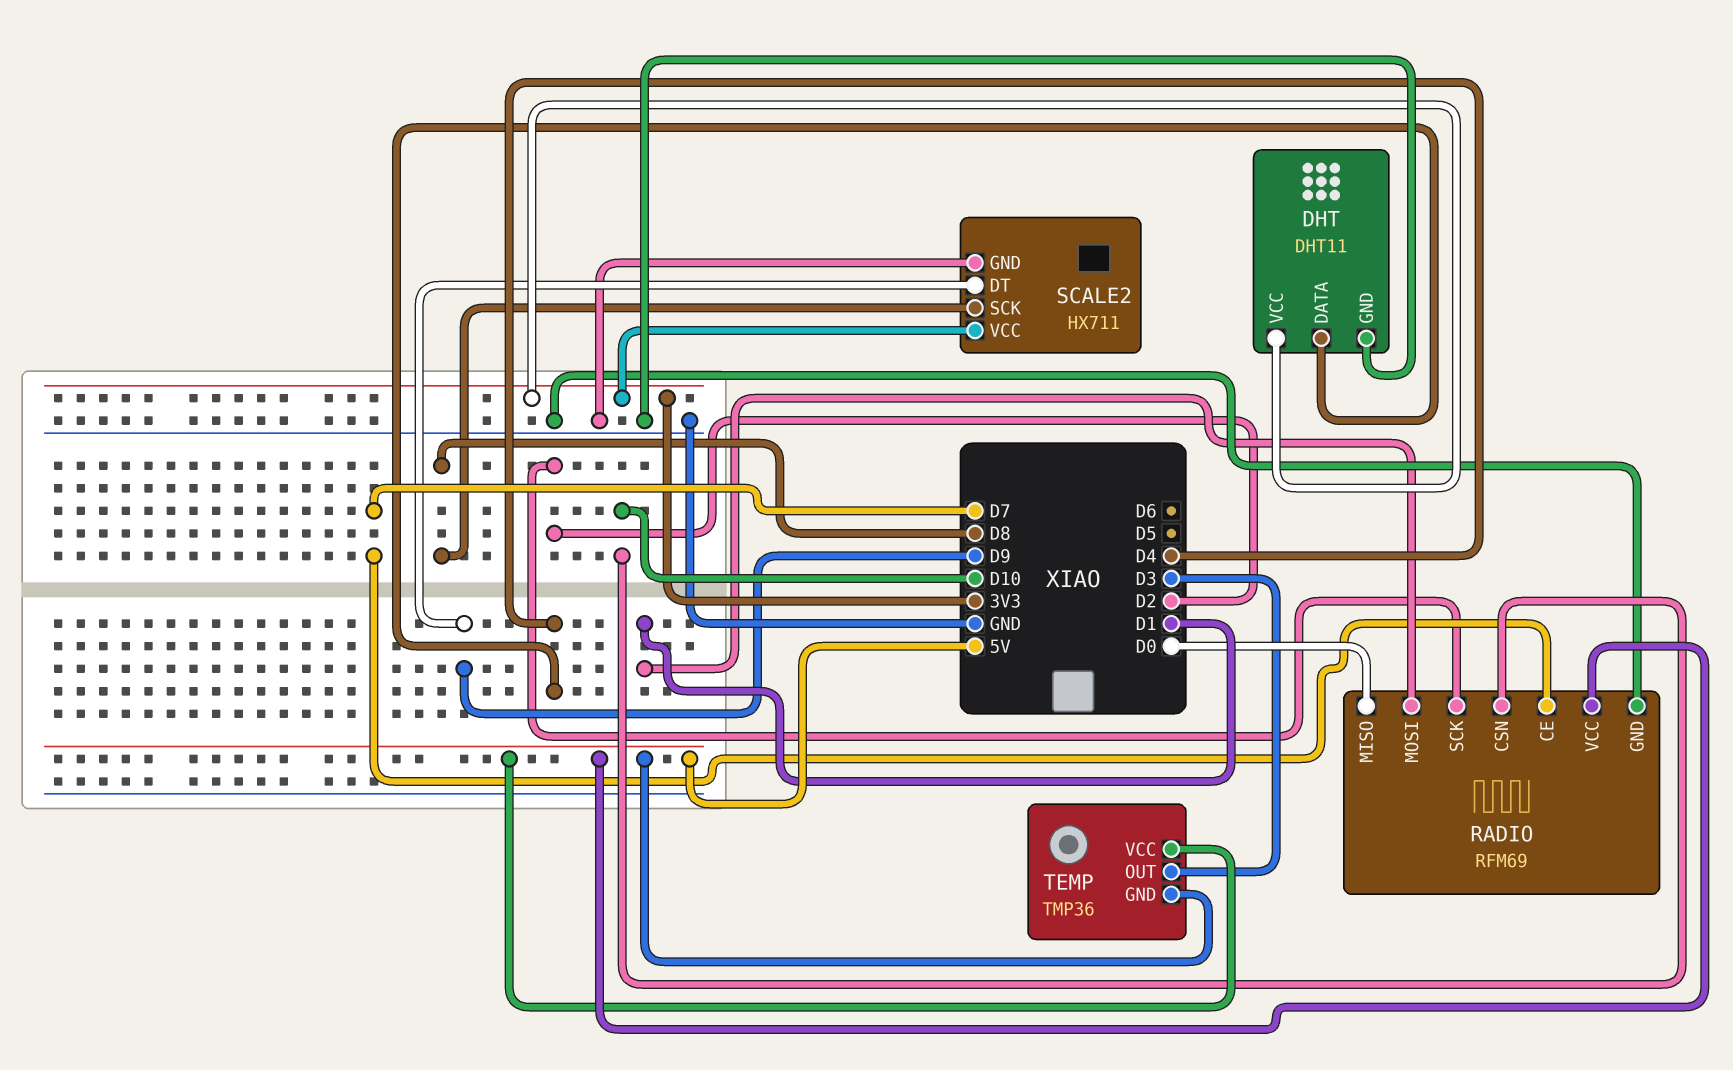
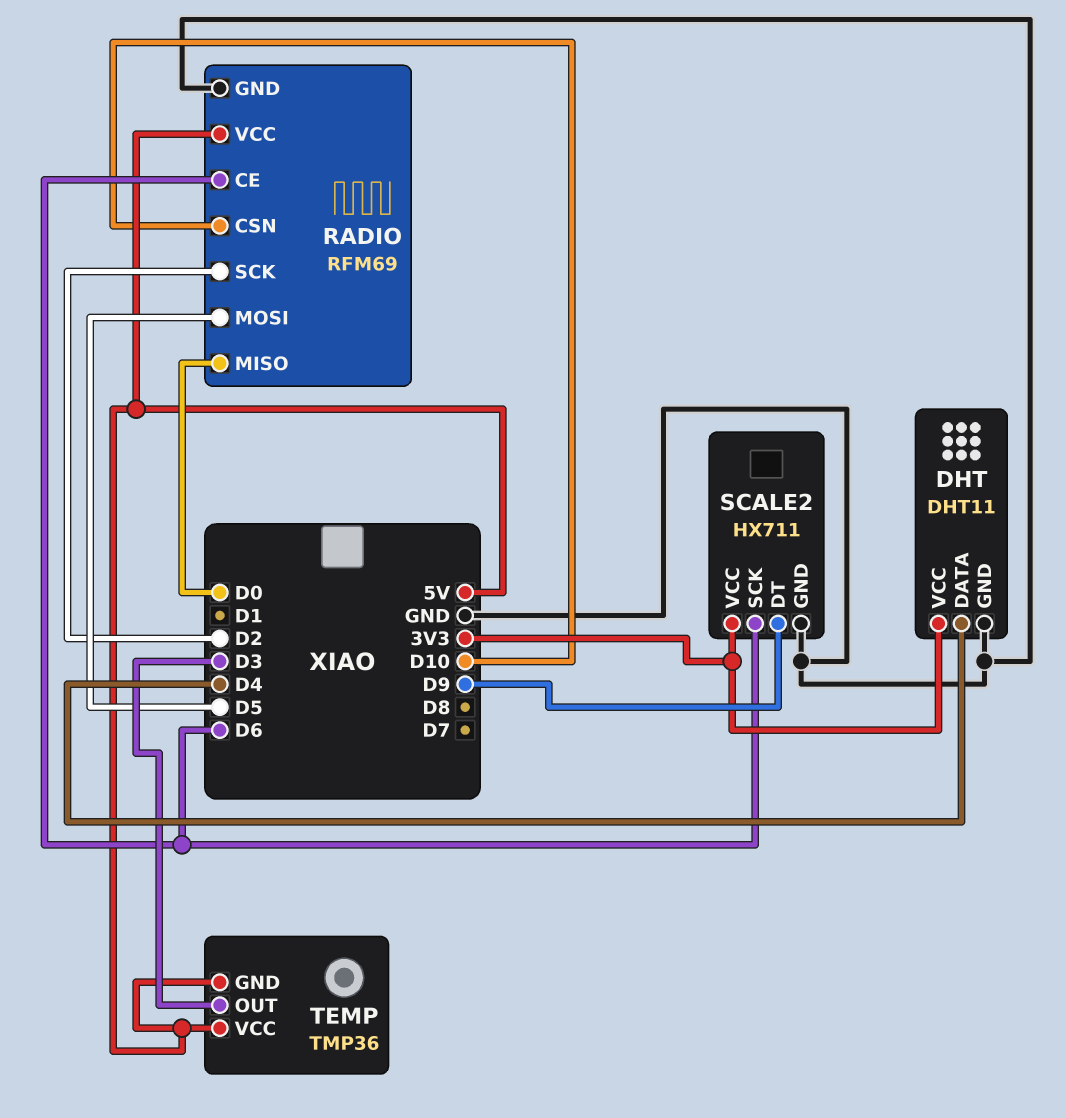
RADIO pin CE: D7 -> D6
RADIO pin MOSI: D1 -> D5
SCALE2 pin SCK: D8 -> D6

